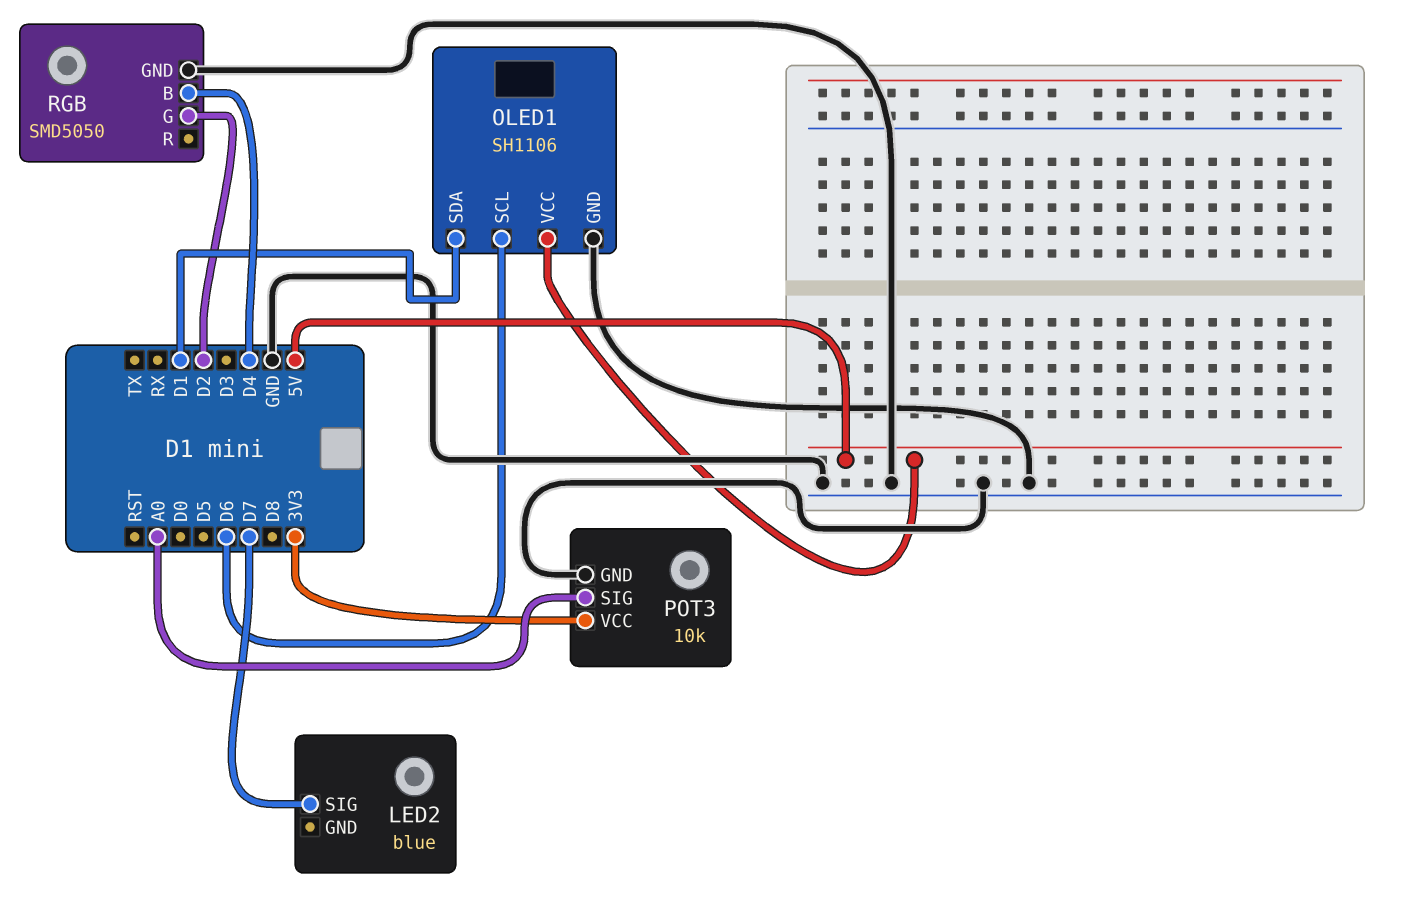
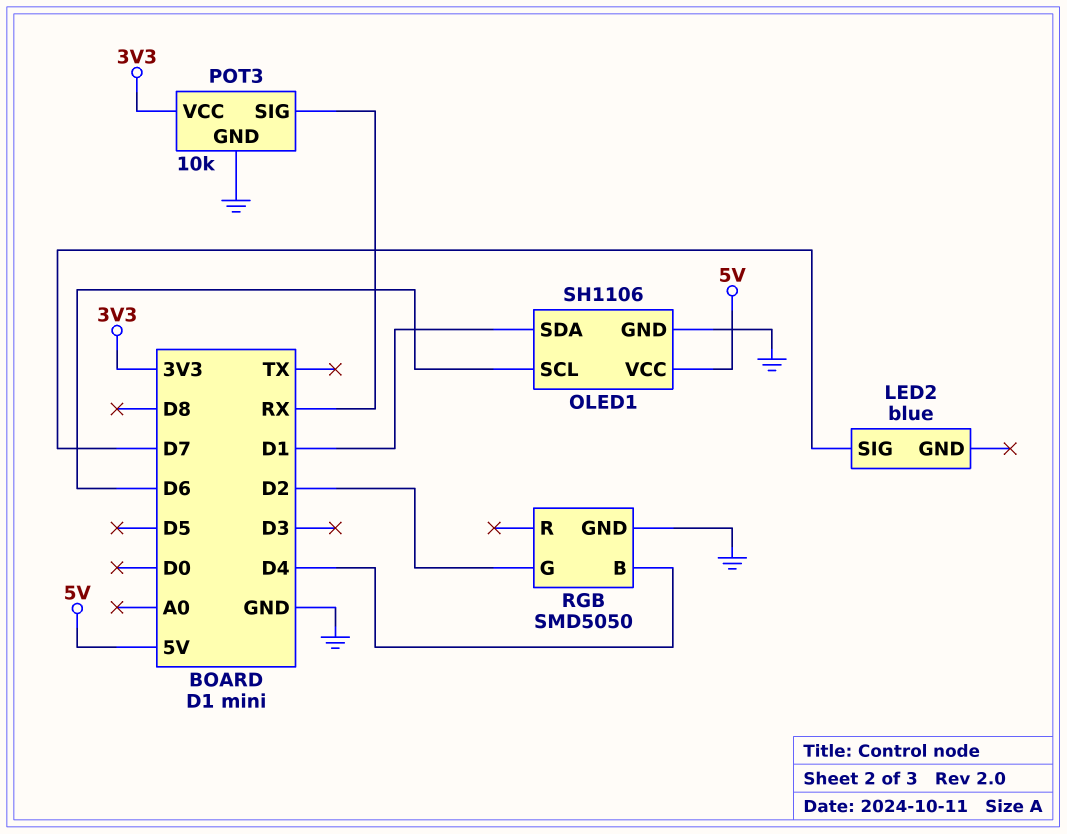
POT3 pin SIG: A0 -> RX

